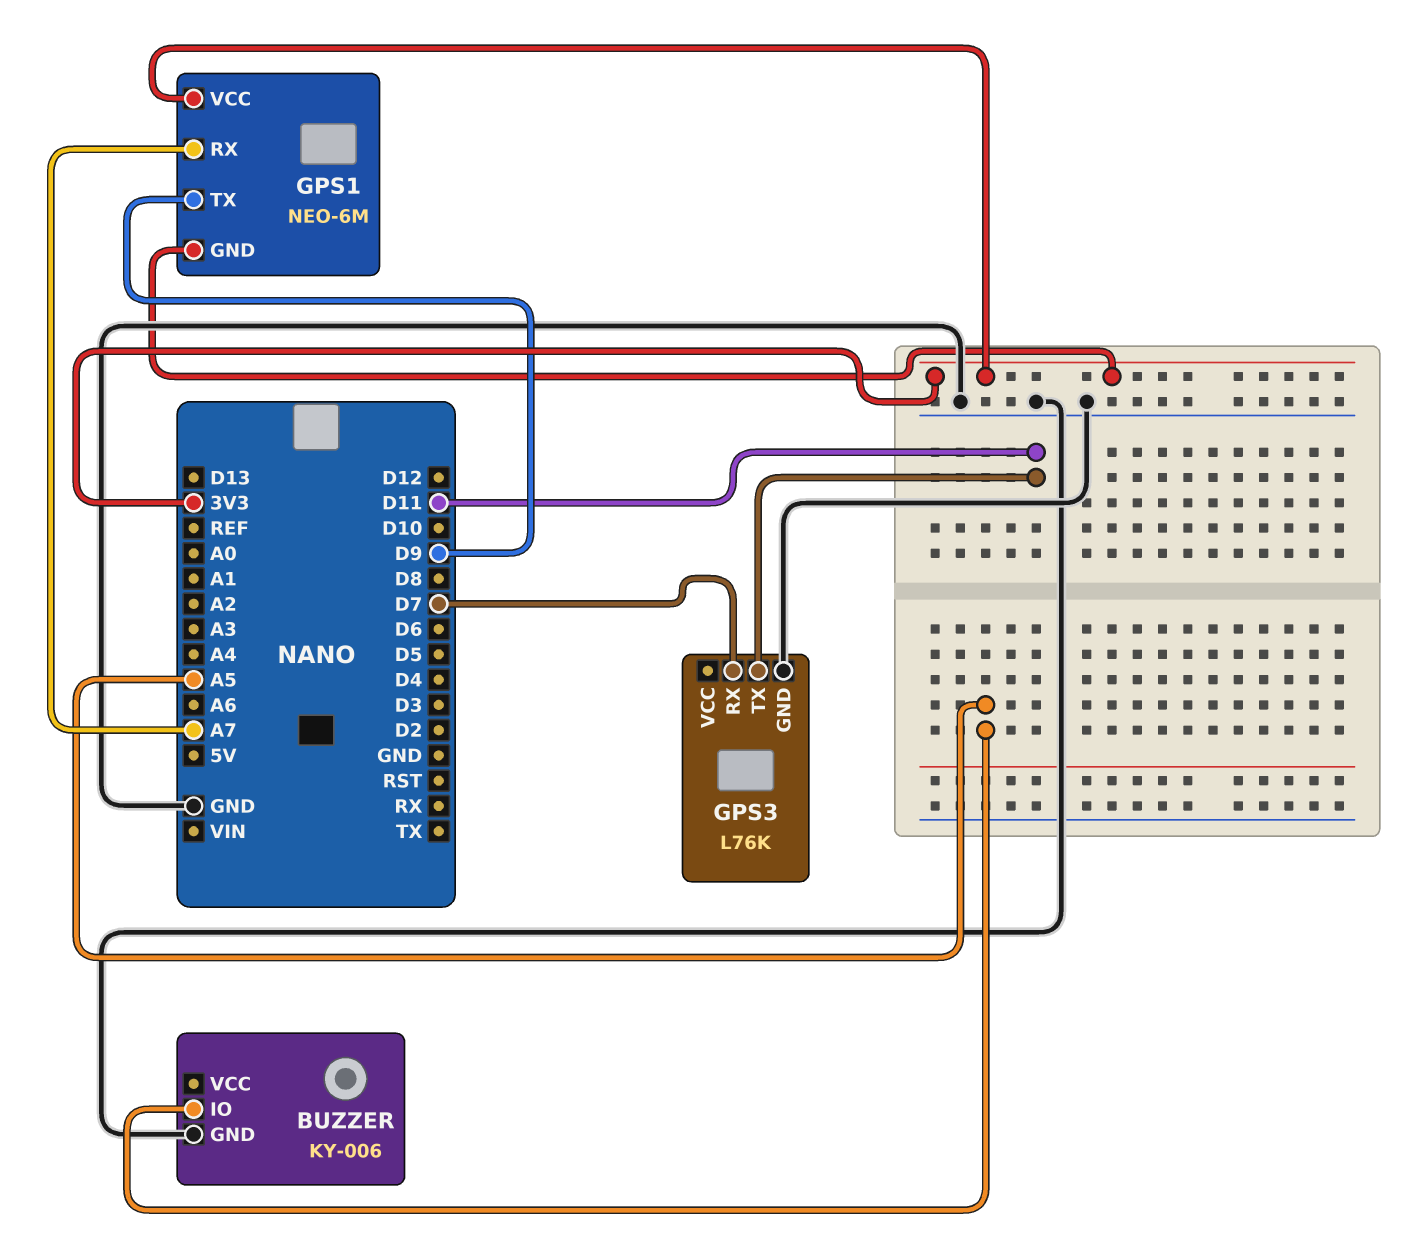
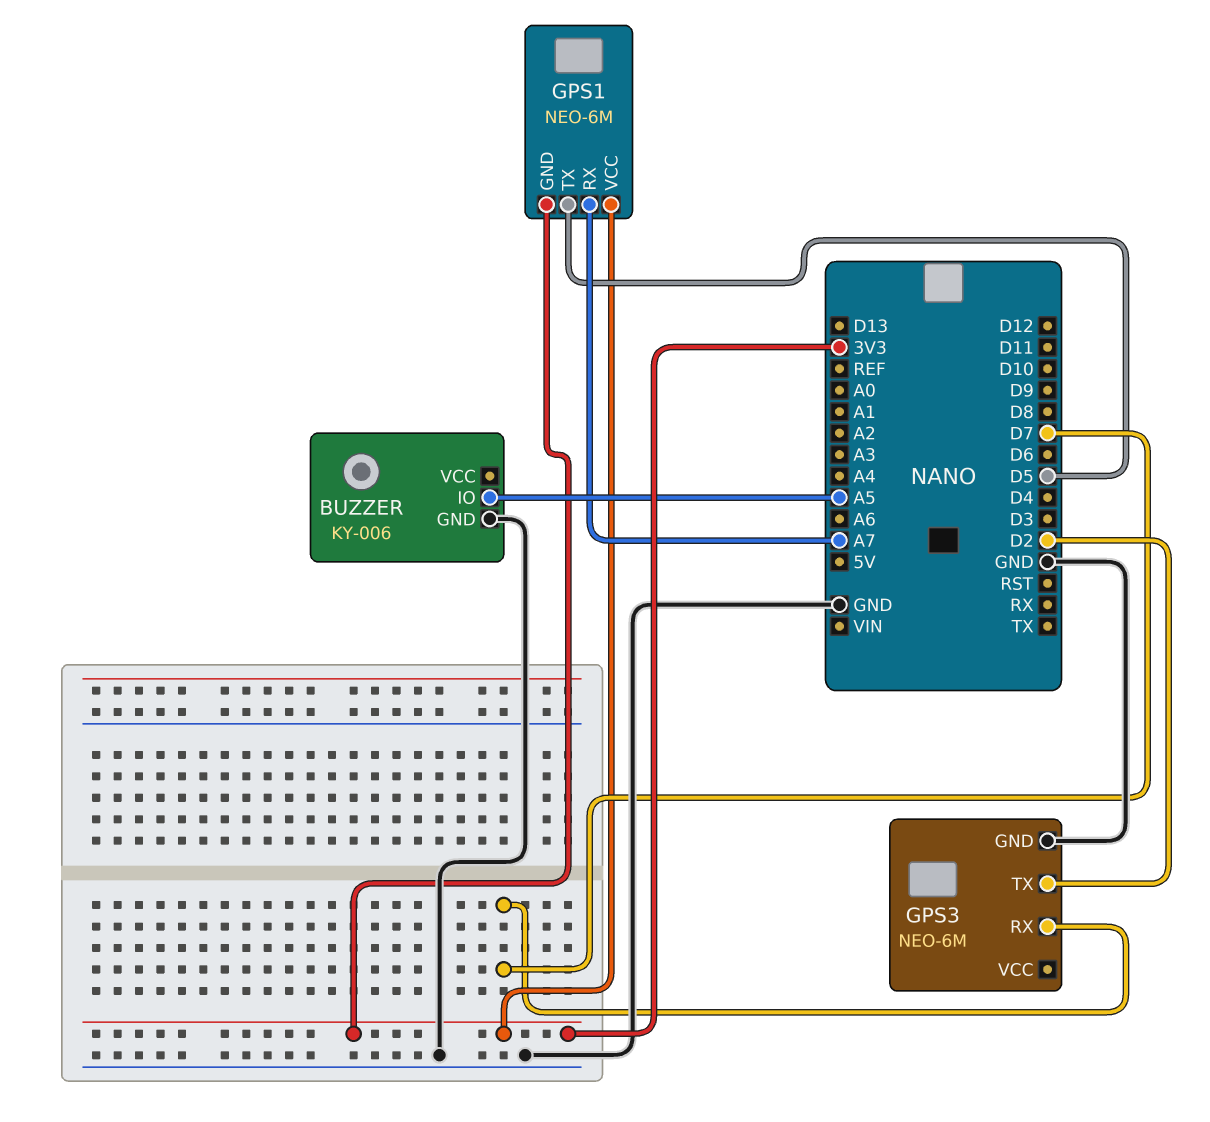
GPS1 pin TX: D9 -> D5
GPS3: L76K -> NEO-6M
GPS3 pin TX: D11 -> D2

